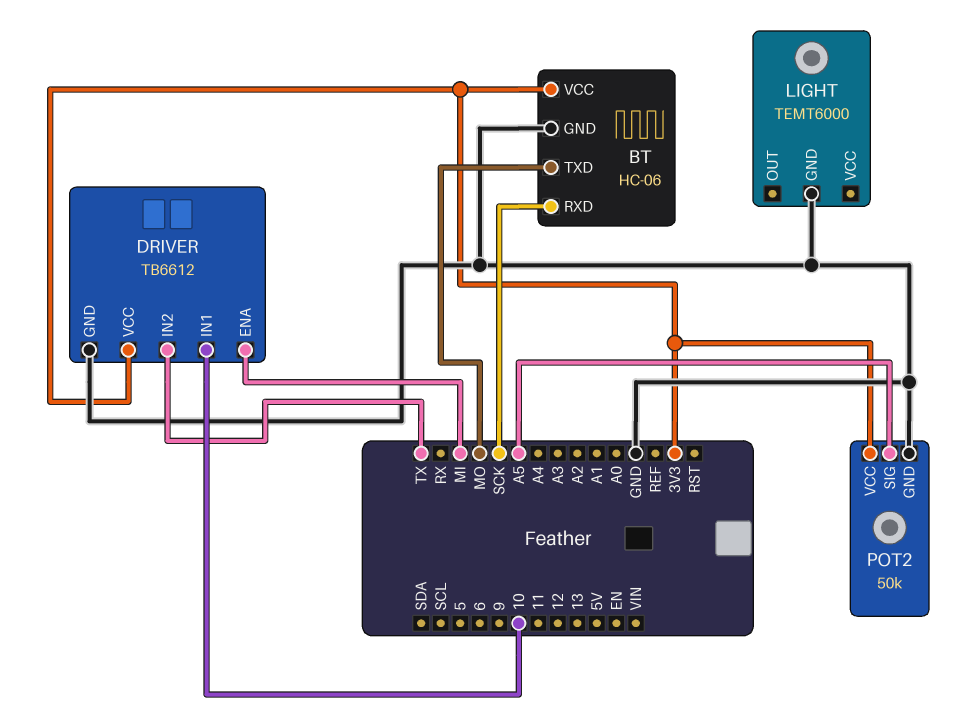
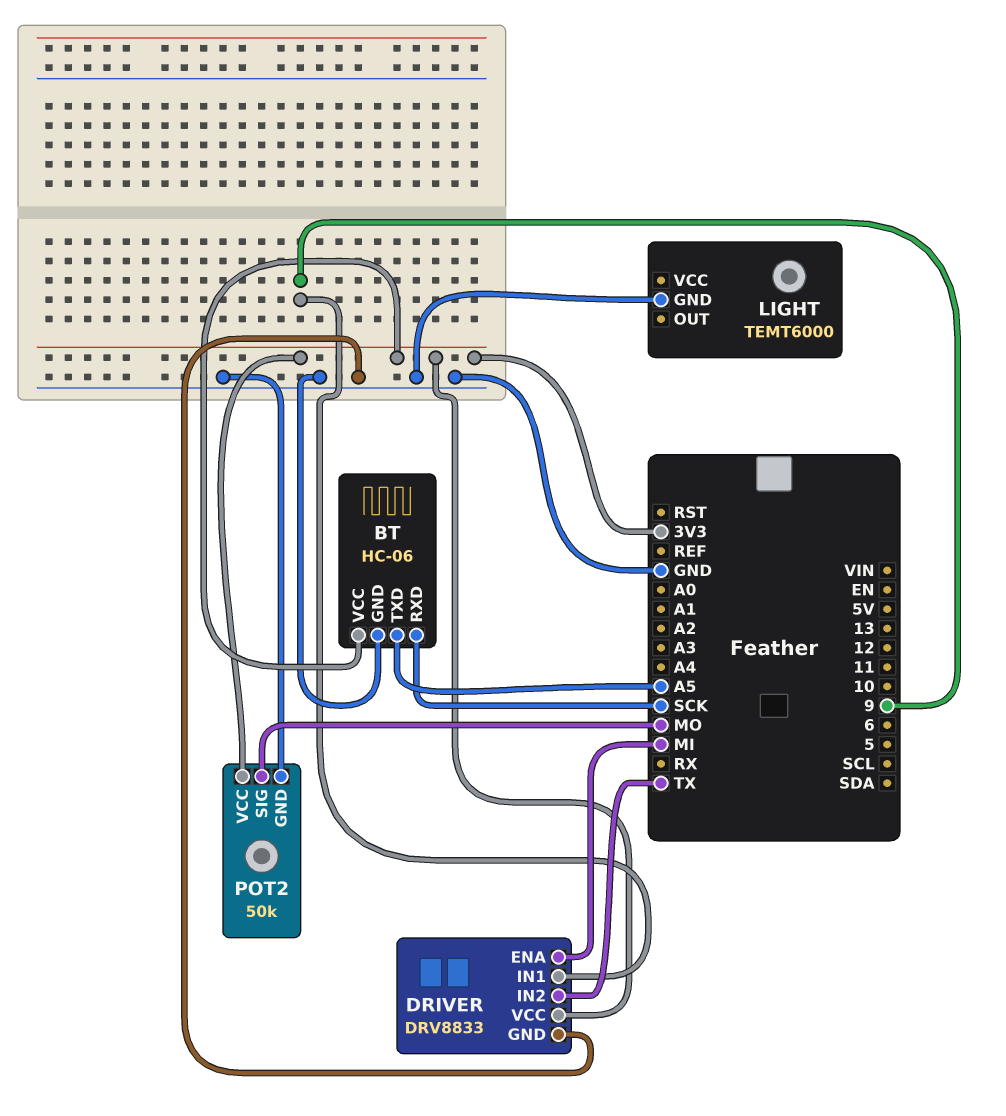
BT pin TXD: MO -> A5
DRIVER: TB6612 -> DRV8833
DRIVER pin IN1: 10 -> 9
POT2 pin SIG: A5 -> MO

